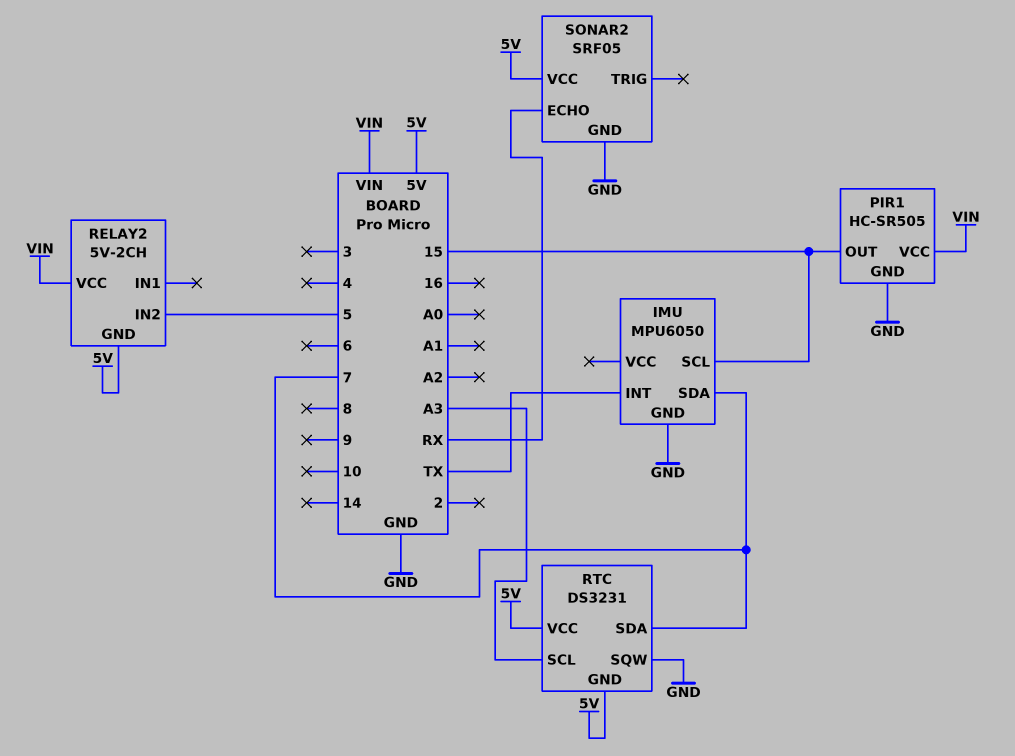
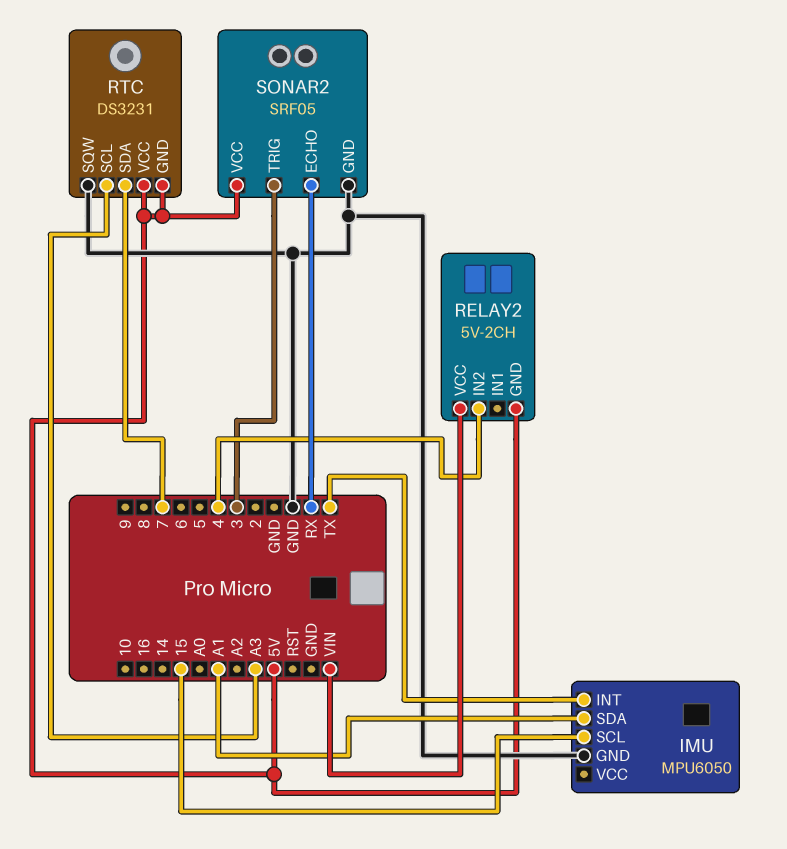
IMU pin SDA: 7 -> A1
PIR1: HC-SR505 -> none
PIR1 pin GND: GND -> none
PIR1 pin OUT: 15 -> none
PIR1 pin VCC: VIN -> none
RELAY2 pin IN2: 5 -> 4
SONAR2 pin TRIG: none -> 3

